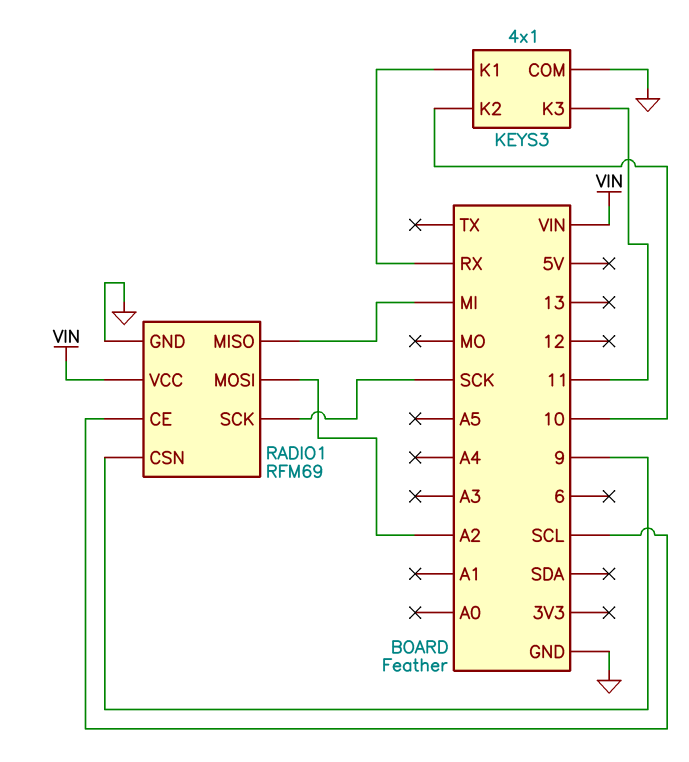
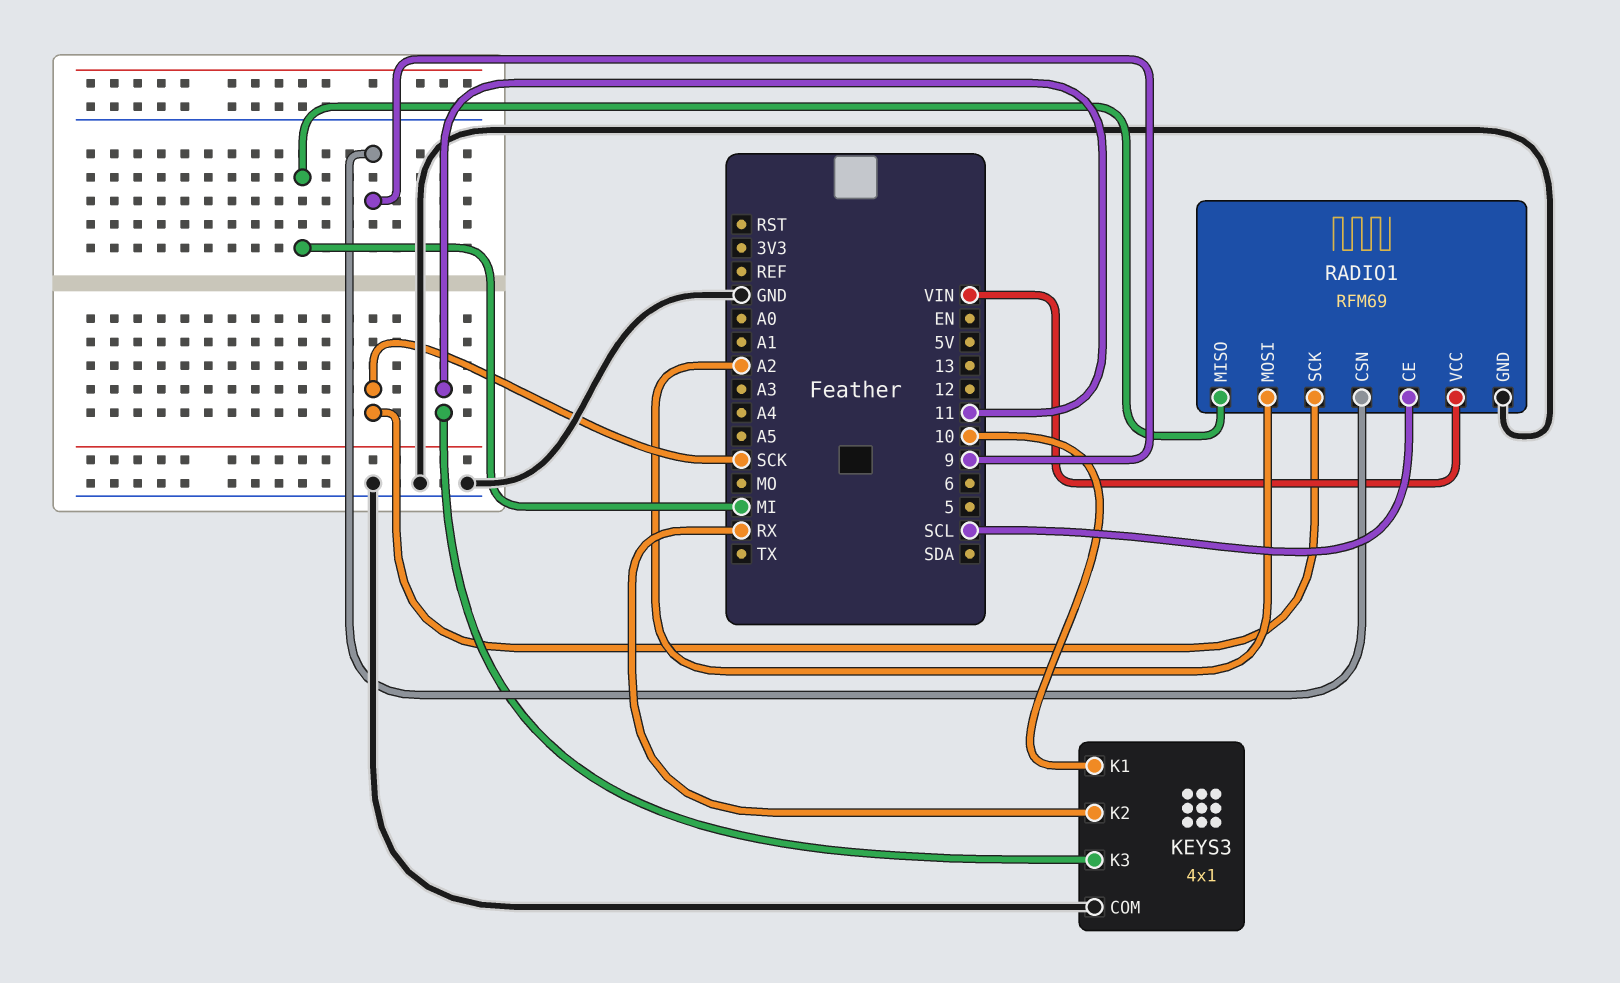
KEYS3 pin K1: RX -> 10
KEYS3 pin K2: 10 -> RX

